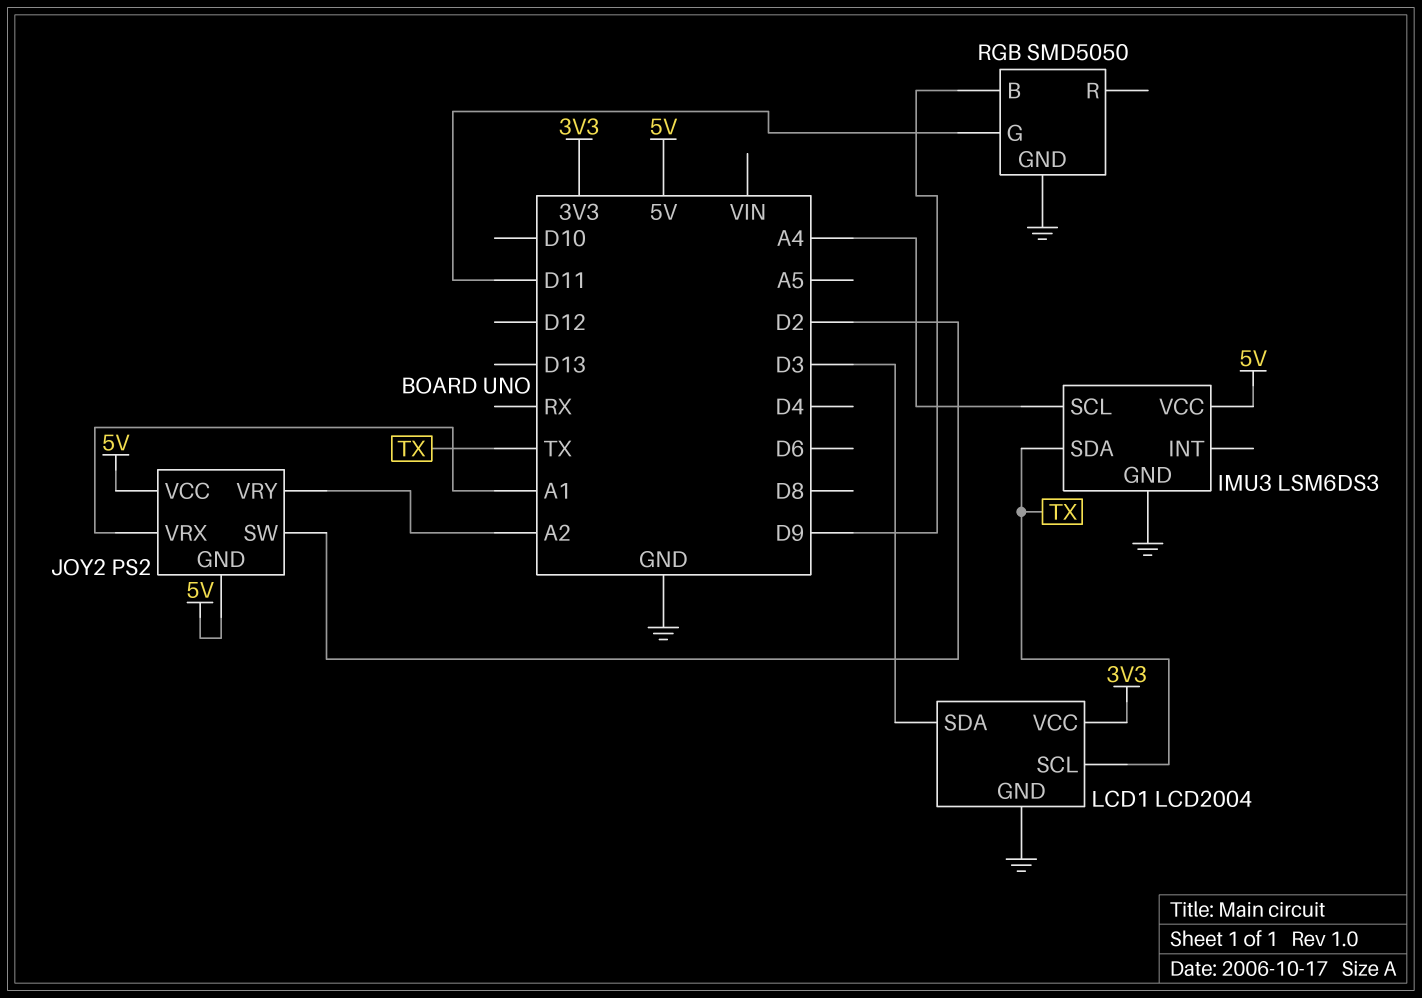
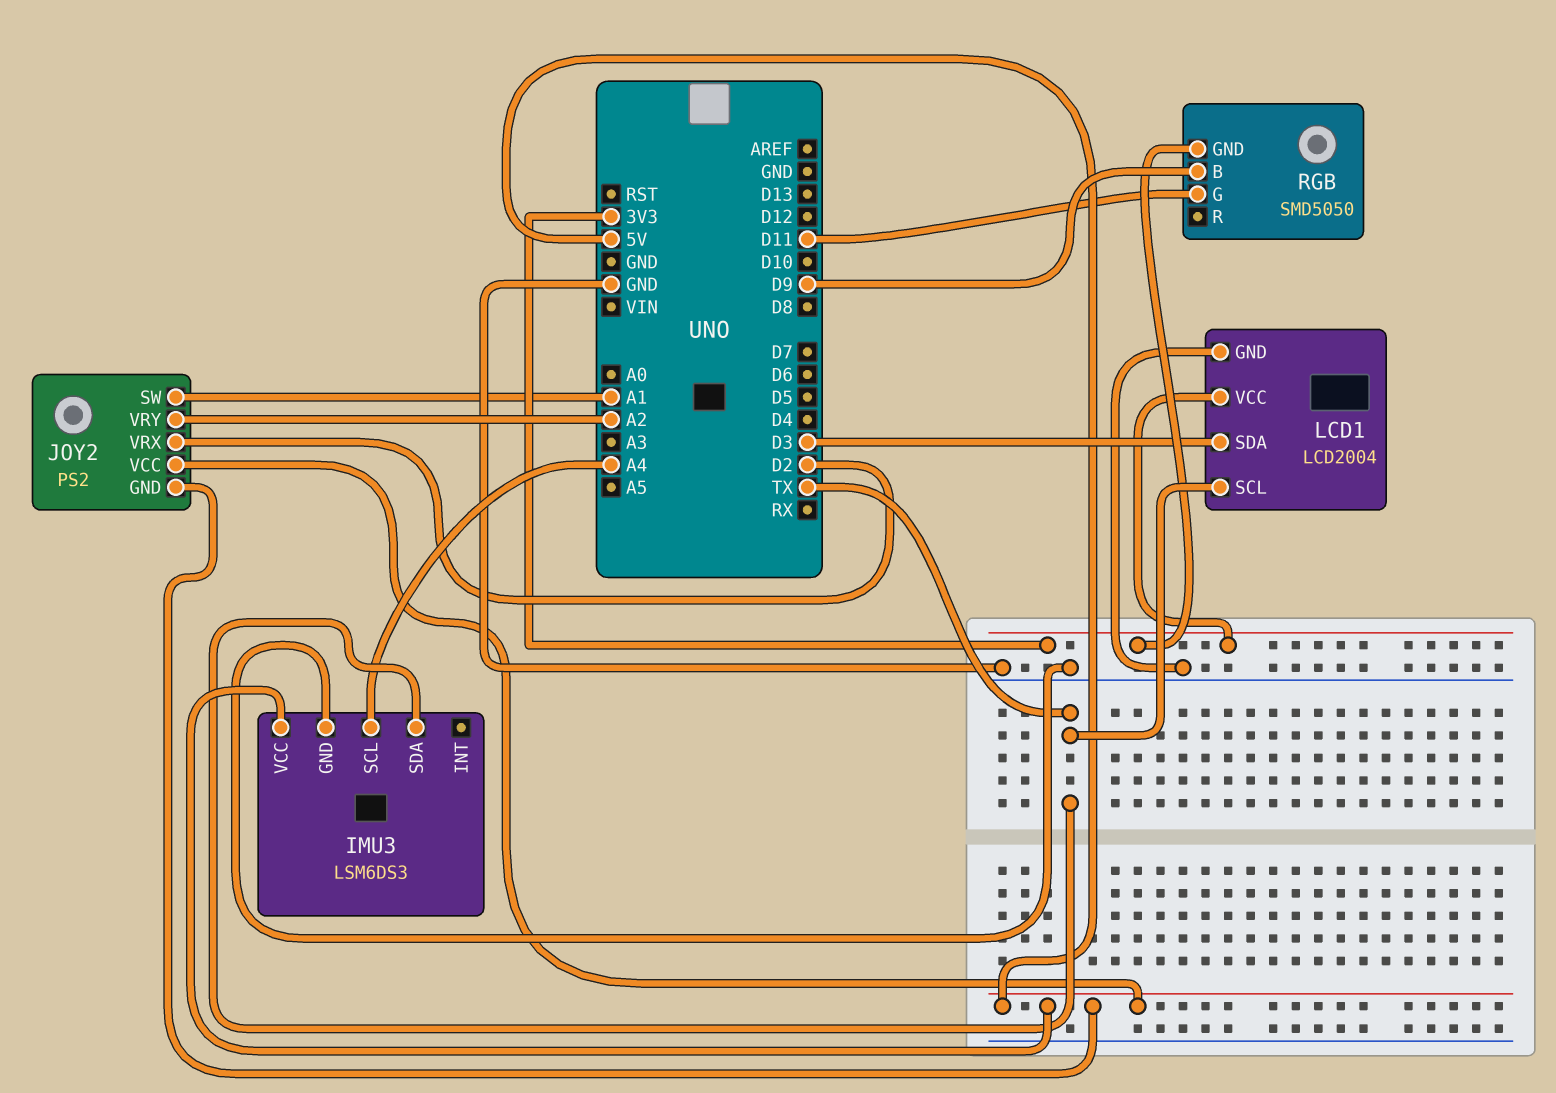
JOY2 pin SW: D2 -> A1
JOY2 pin VRX: A1 -> D2
RGB pin GND: GND -> 3V3

